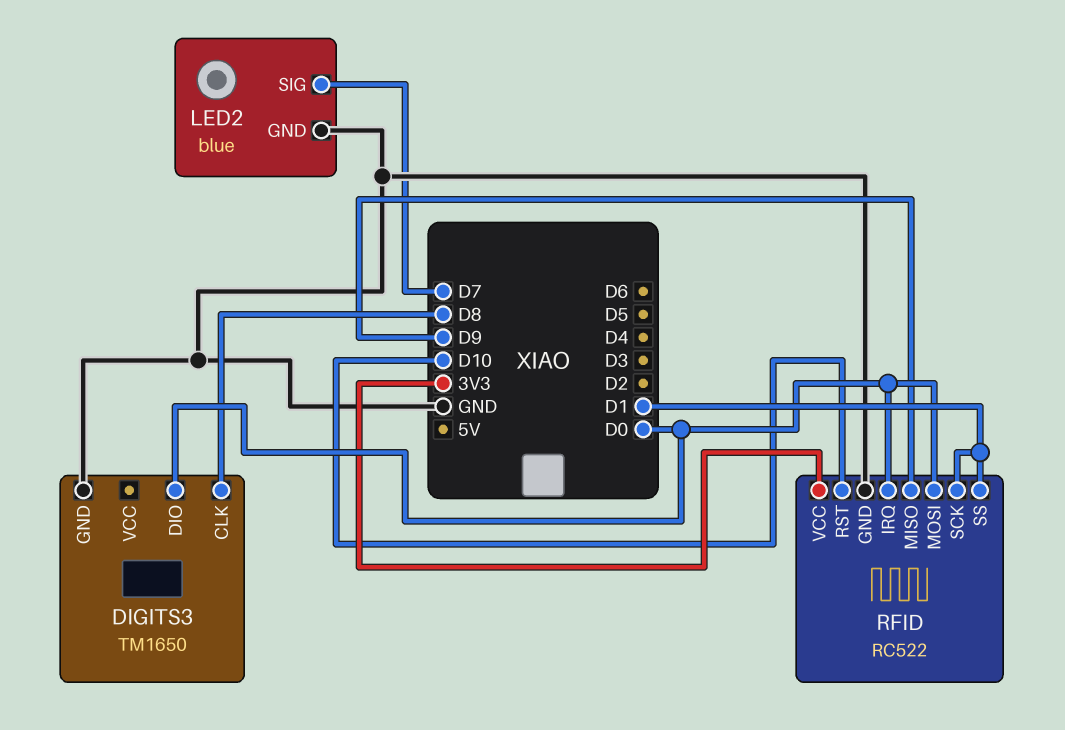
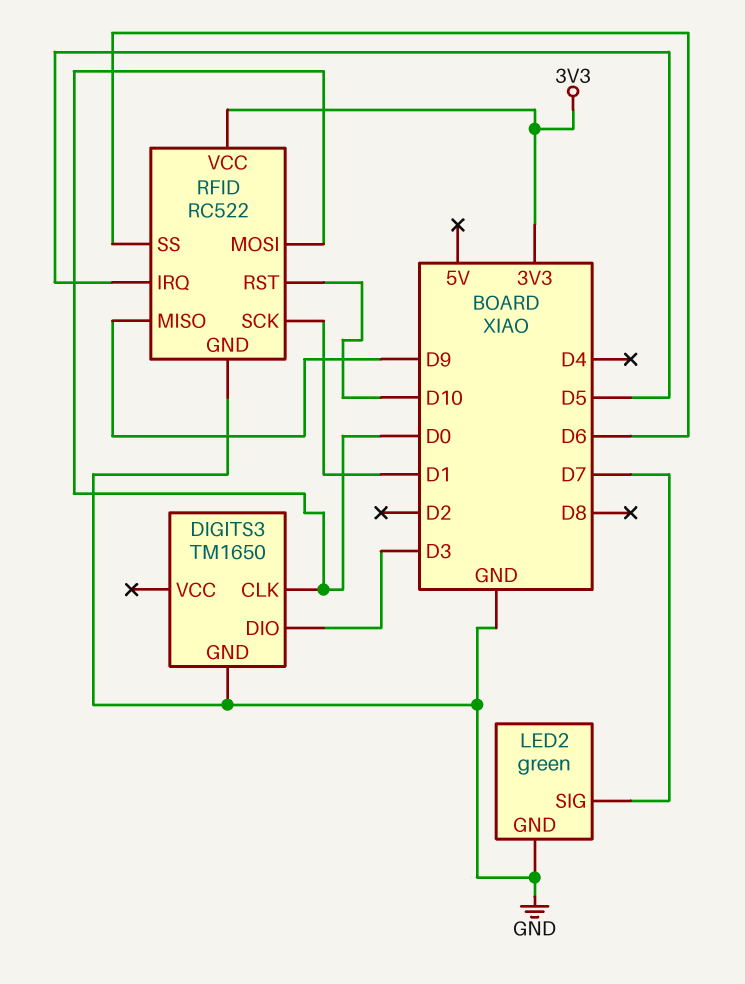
DIGITS3 pin CLK: D8 -> D0
DIGITS3 pin DIO: D0 -> D3
LED2: blue -> green
RFID pin IRQ: D0 -> D5
RFID pin SS: D1 -> D6

